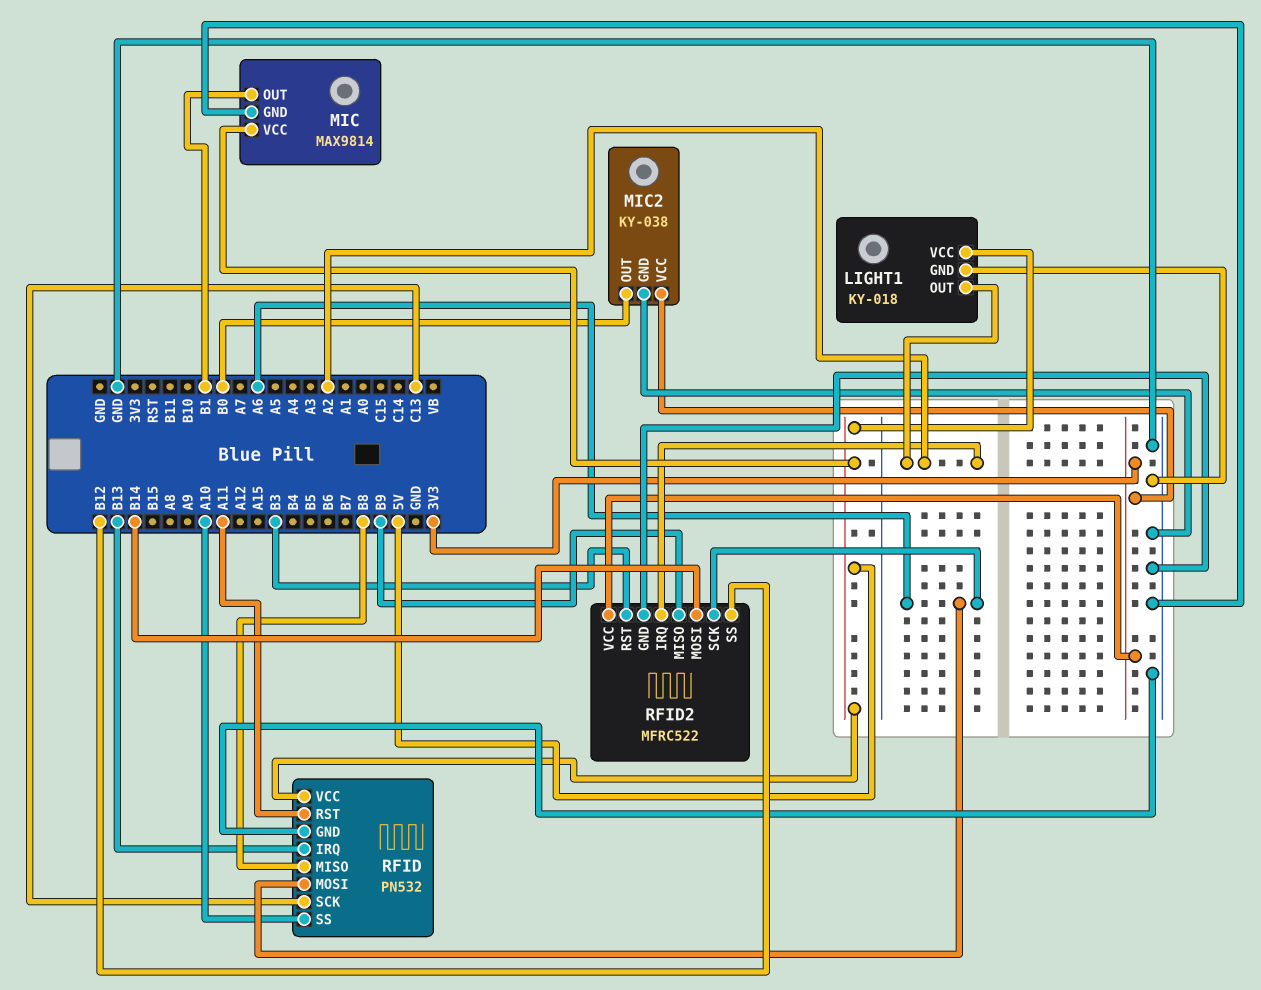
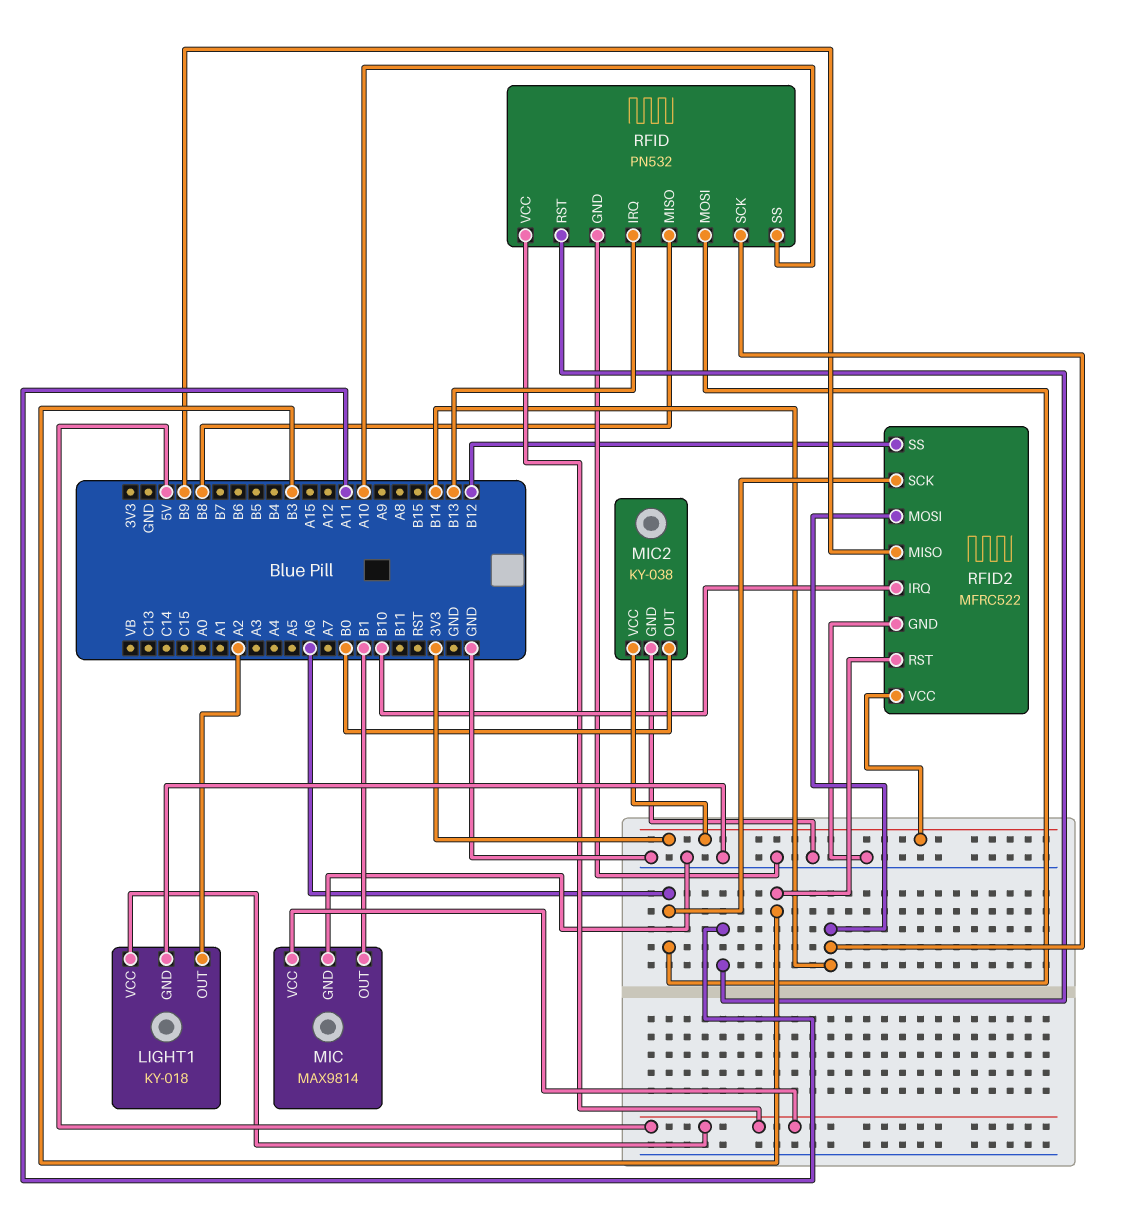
RFID pin SCK: C13 -> B14
RFID2 pin IRQ: A2 -> B10

